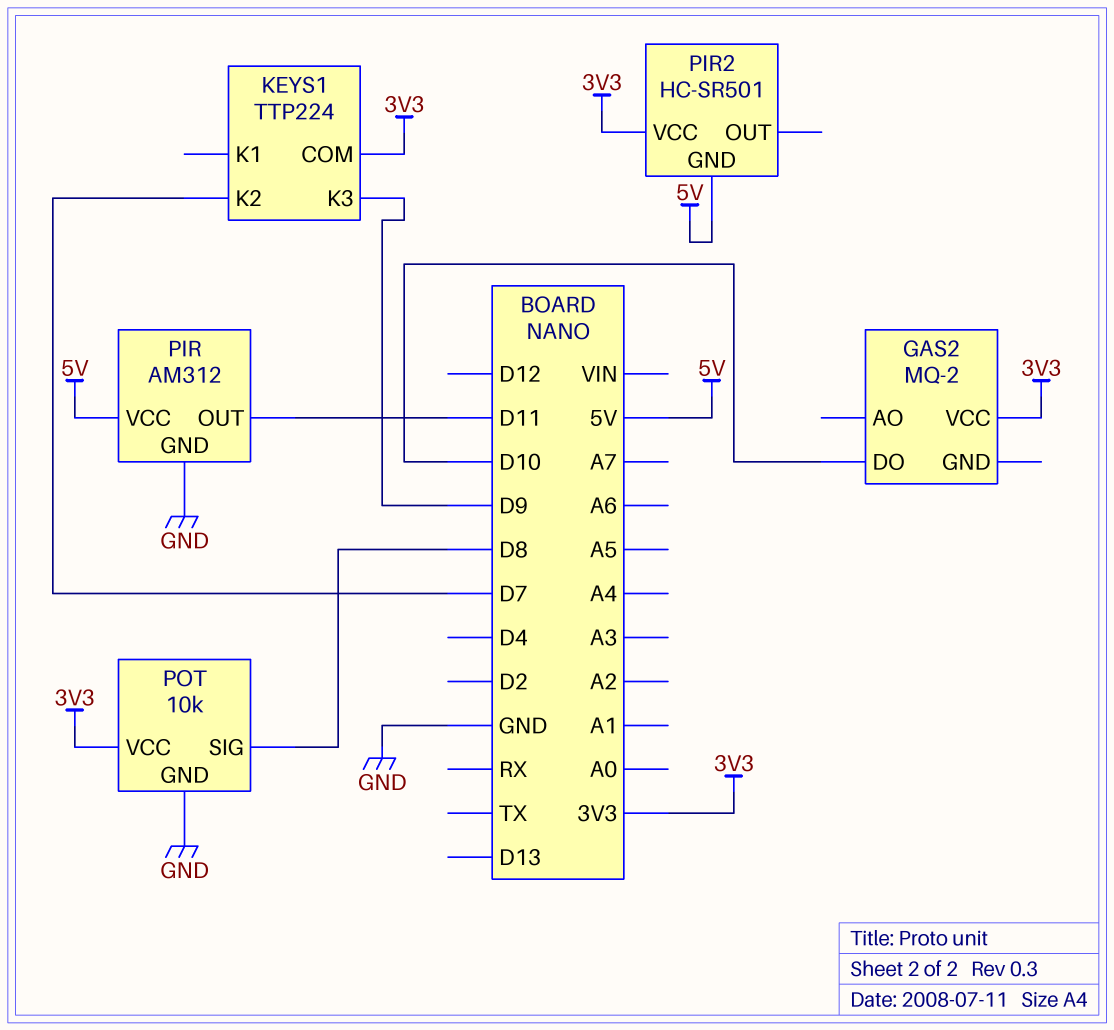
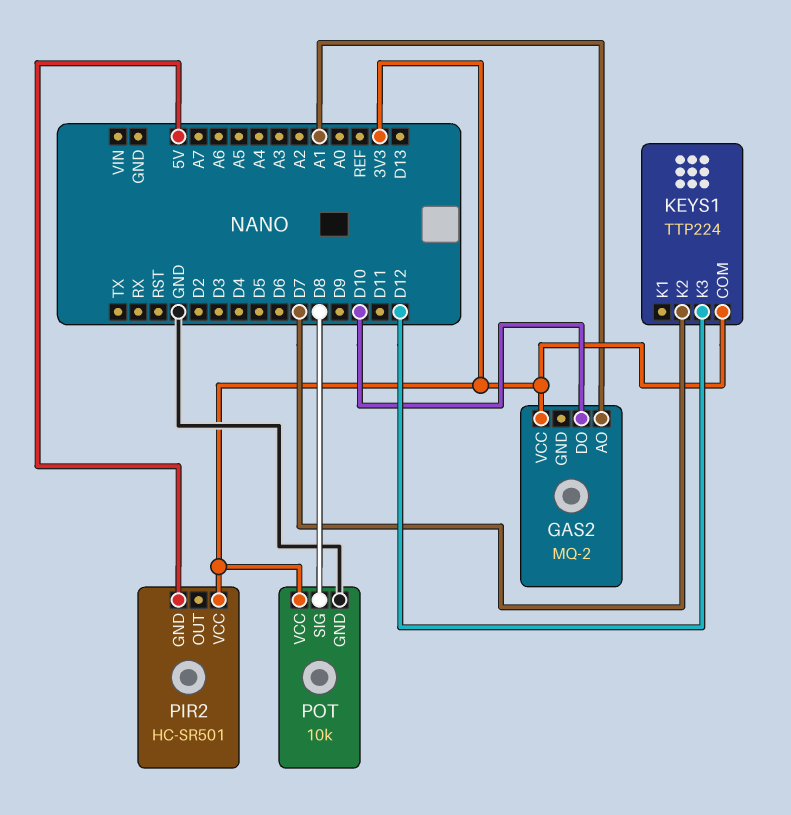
GAS2 pin AO: none -> A1
KEYS1 pin K3: D9 -> D12
PIR: AM312 -> none
PIR pin GND: GND -> none
PIR pin OUT: D11 -> none
PIR pin VCC: 5V -> none

